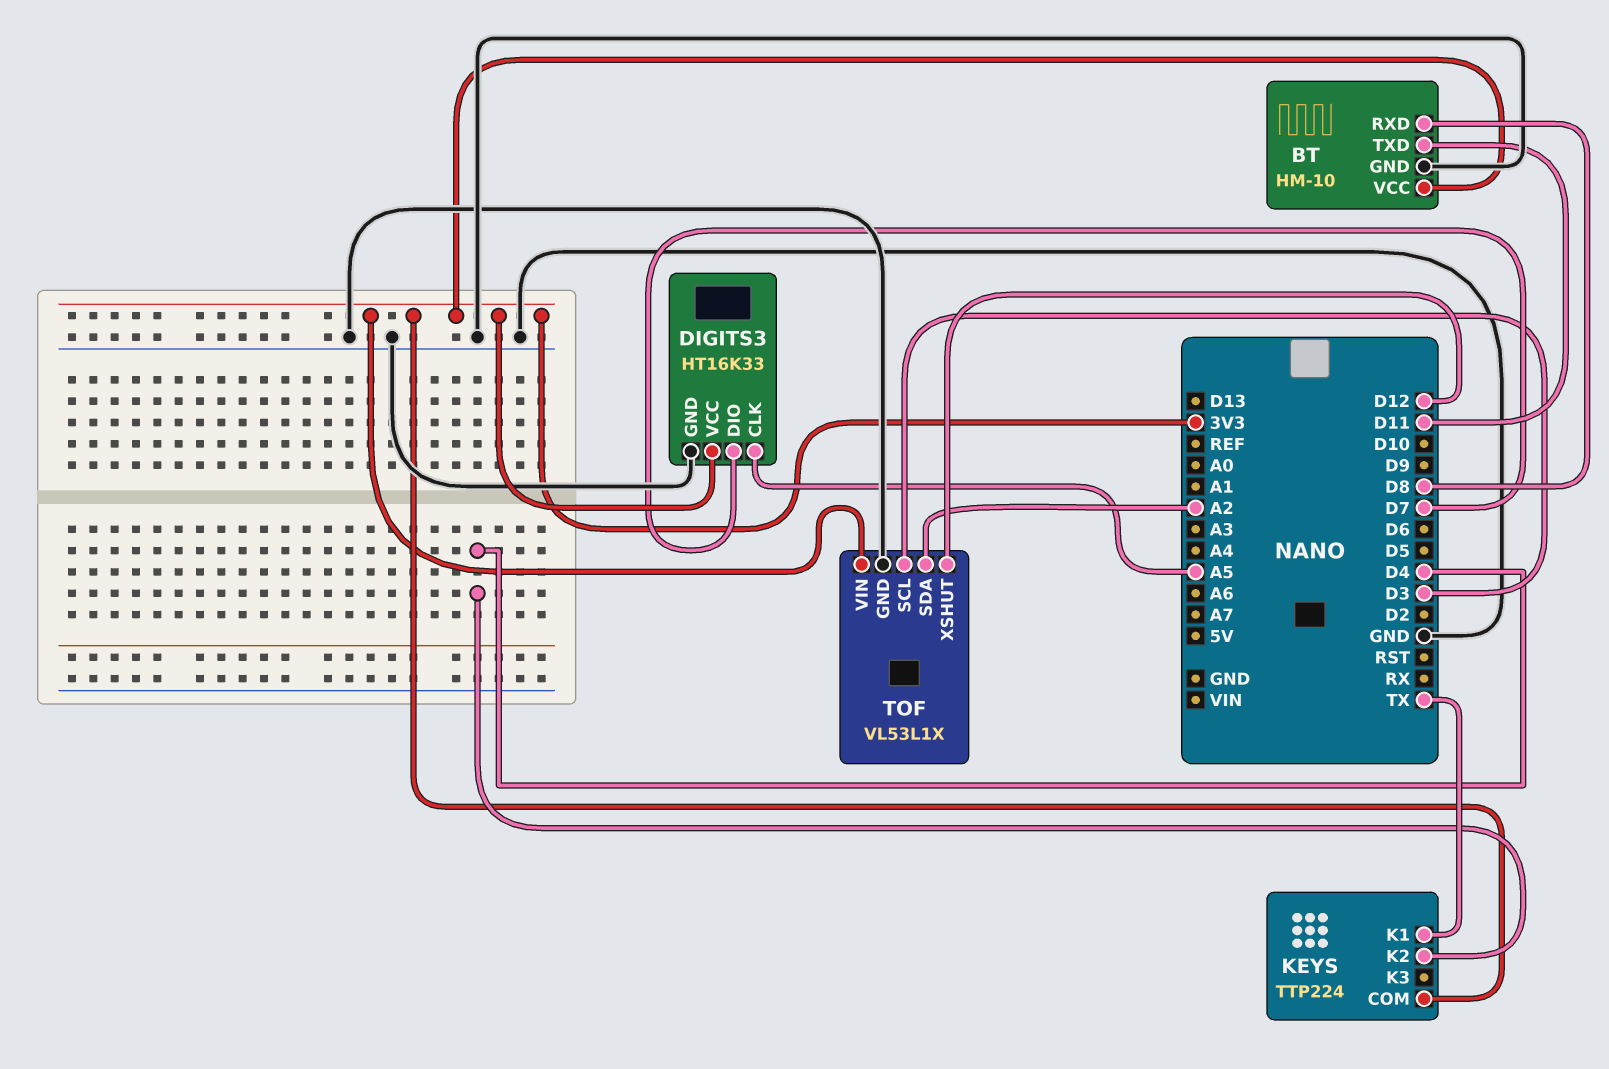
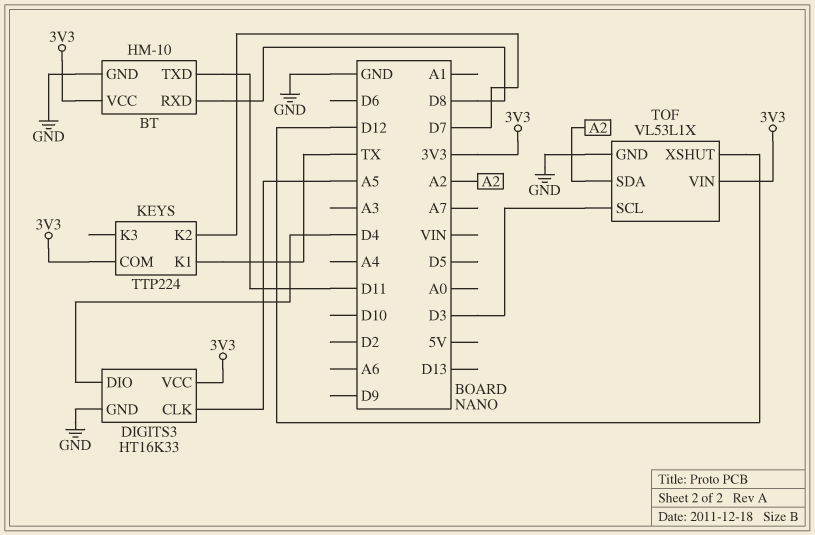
DIGITS3 pin DIO: D7 -> D4
KEYS pin K2: D4 -> D7

